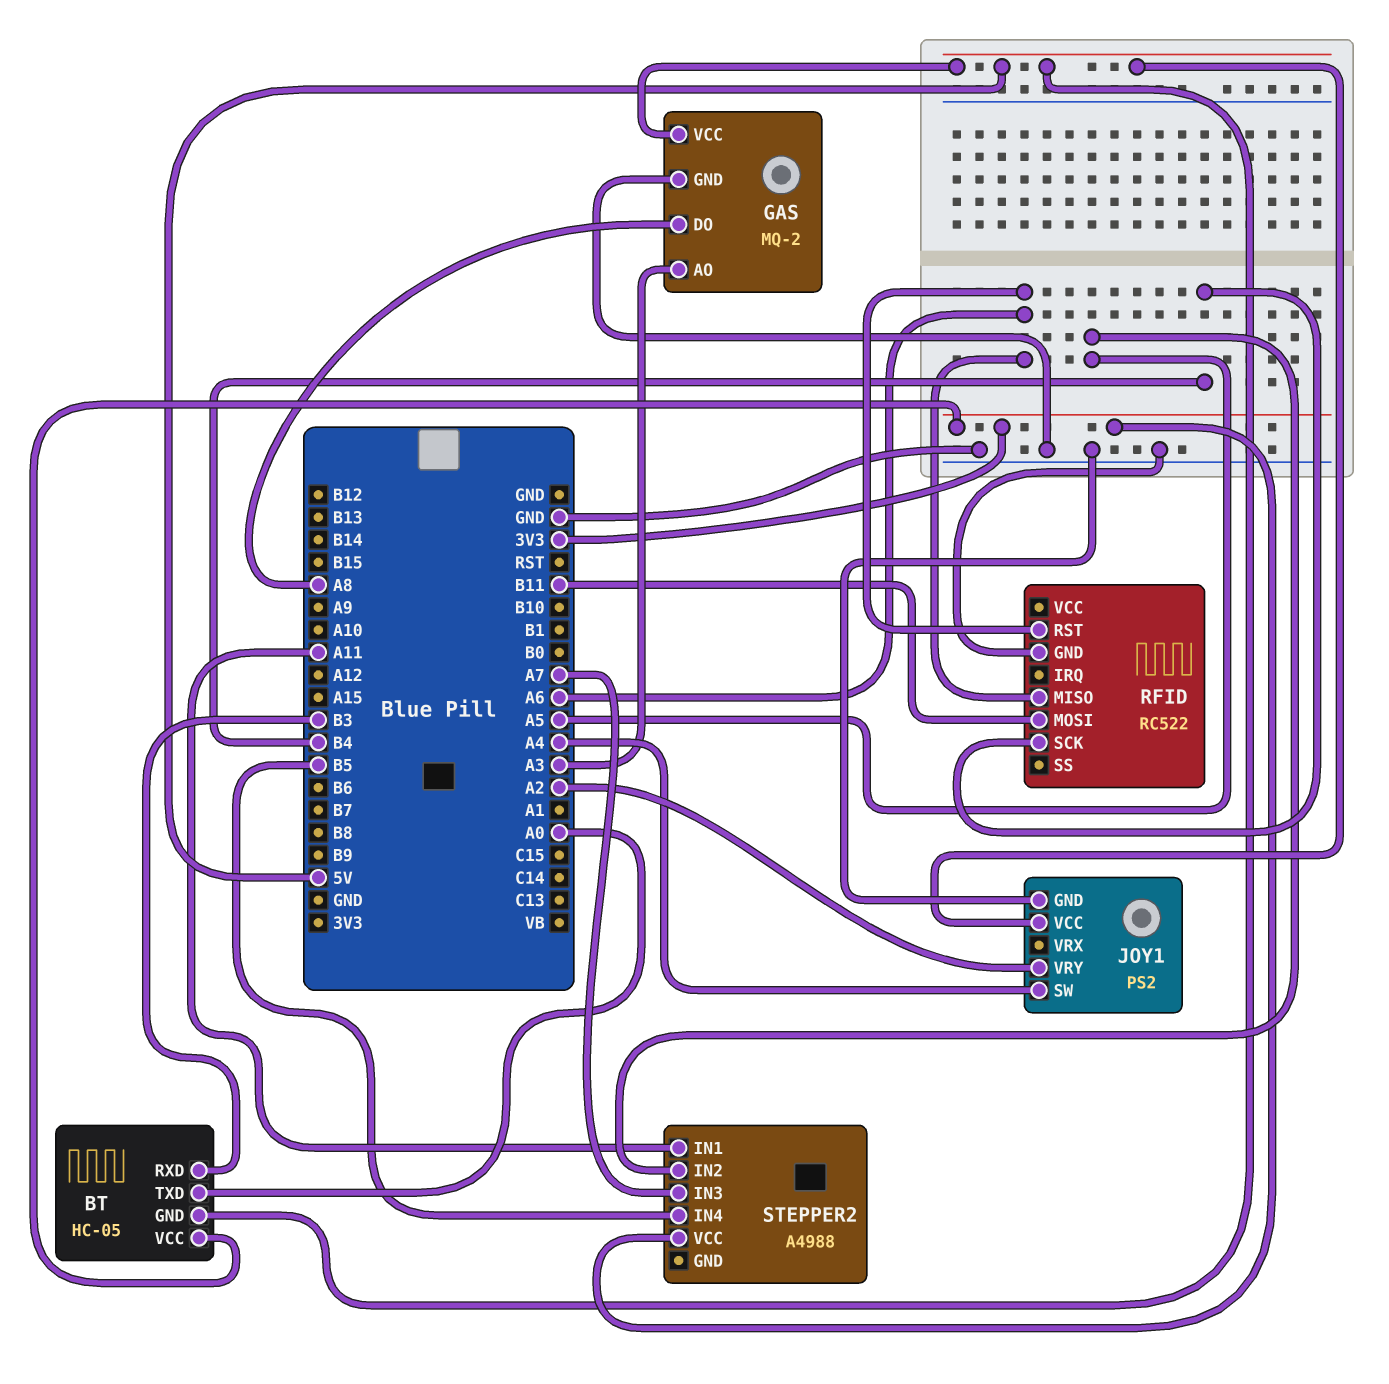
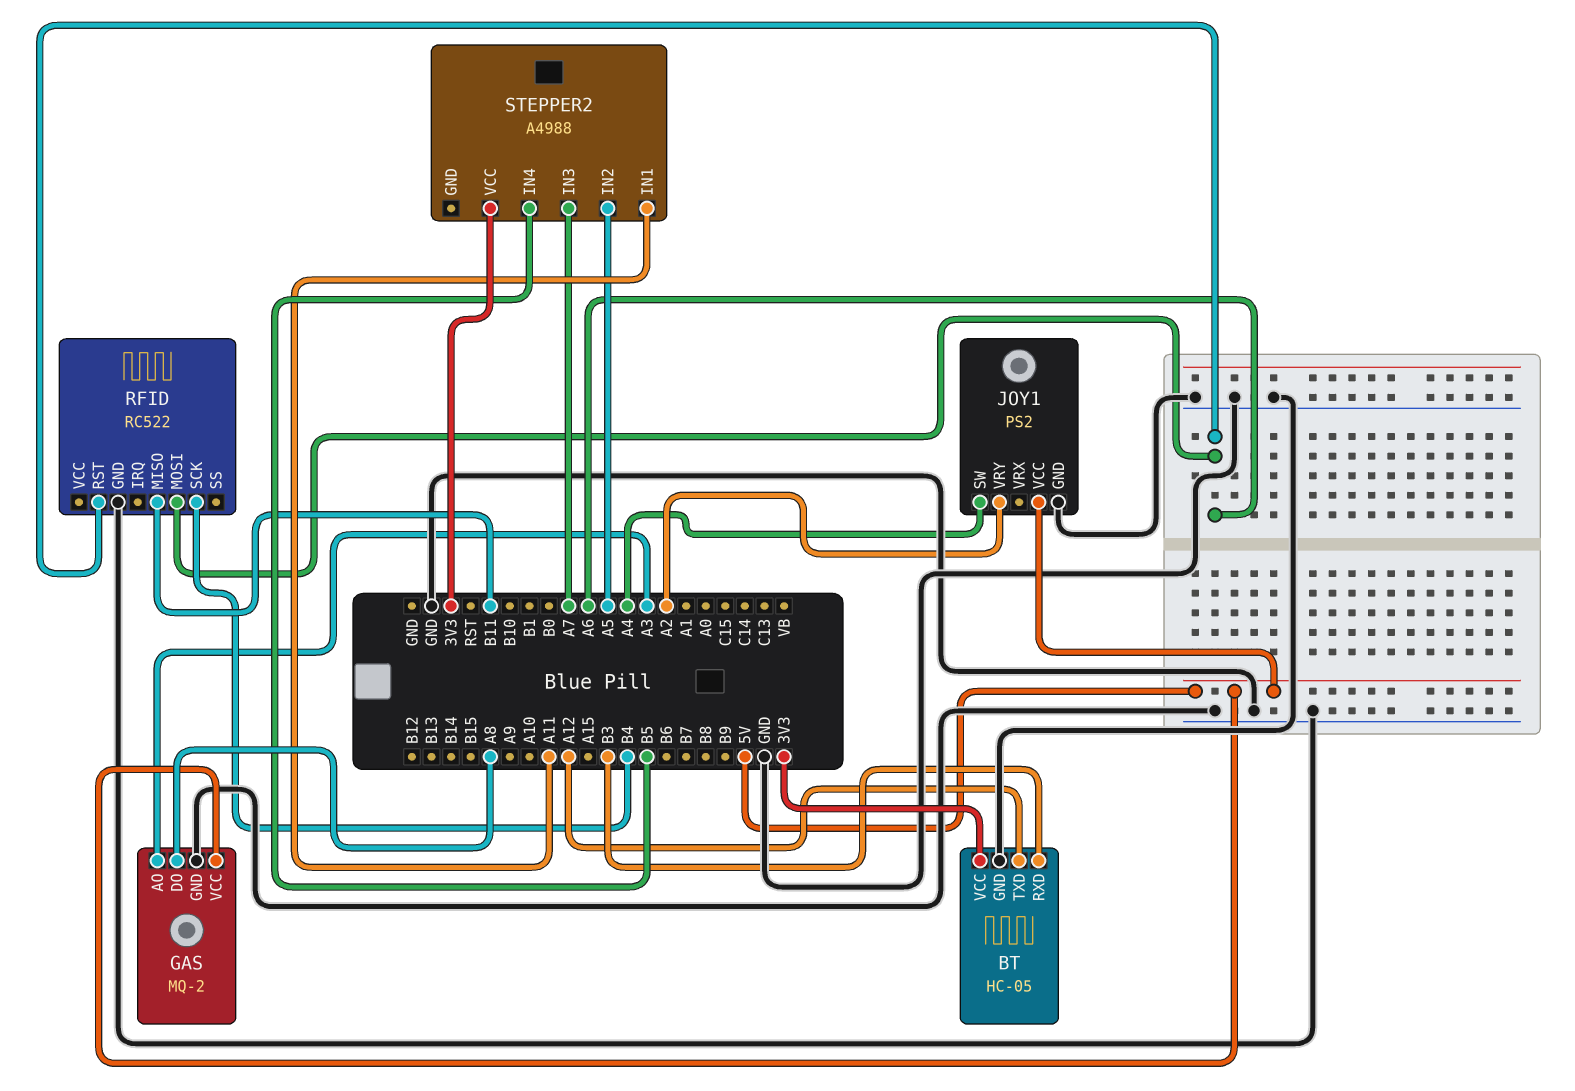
BT pin GND: 5V -> GND
BT pin TXD: A0 -> A12
RFID pin MISO: A6 -> B11
RFID pin MOSI: B11 -> A6

